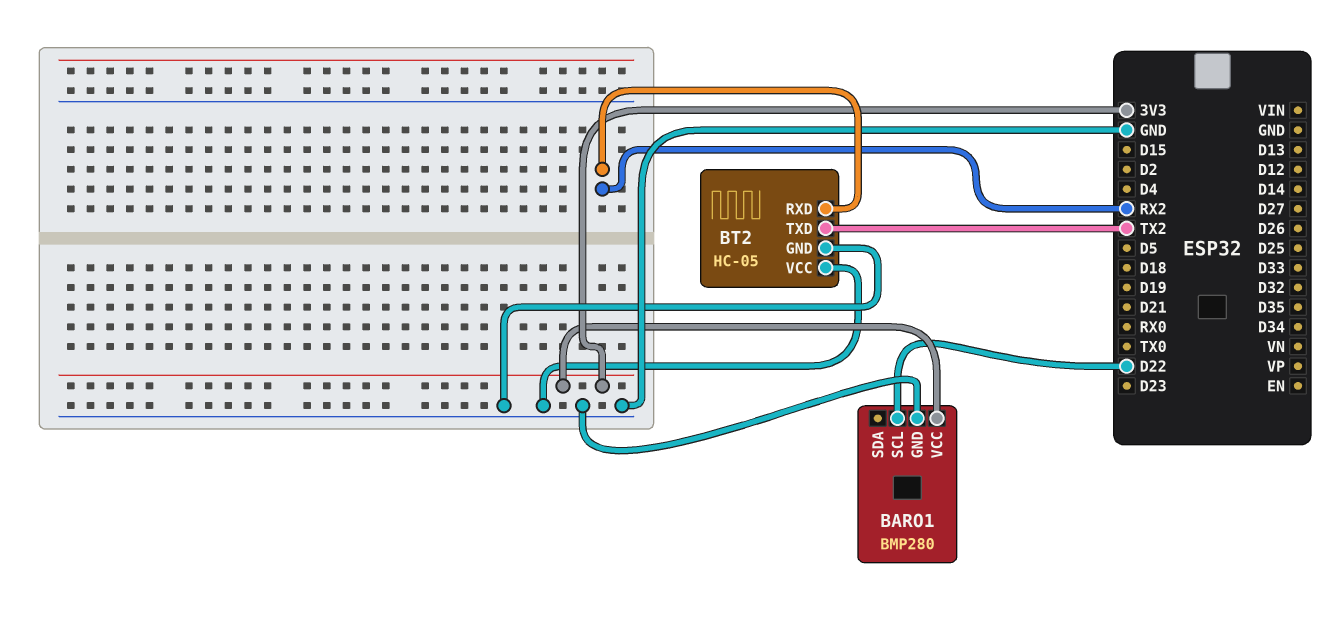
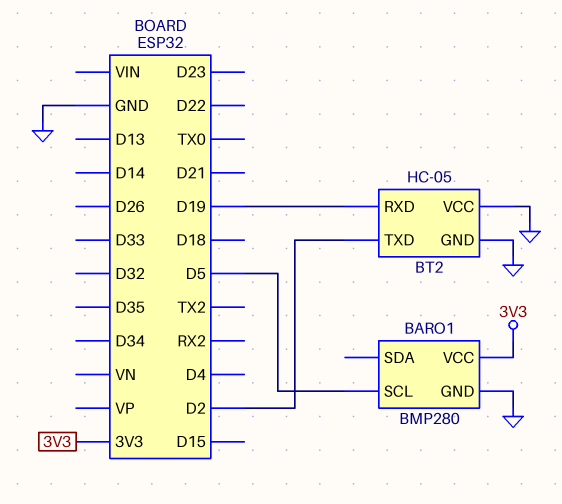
BARO1 pin SCL: D22 -> D5
BT2 pin RXD: RX2 -> D19
BT2 pin TXD: TX2 -> D2

